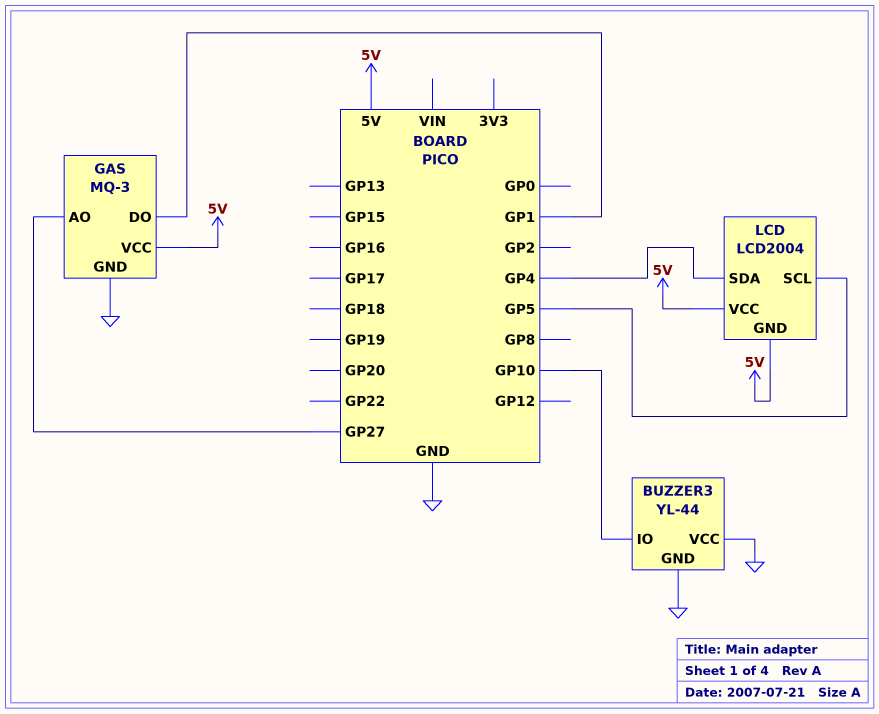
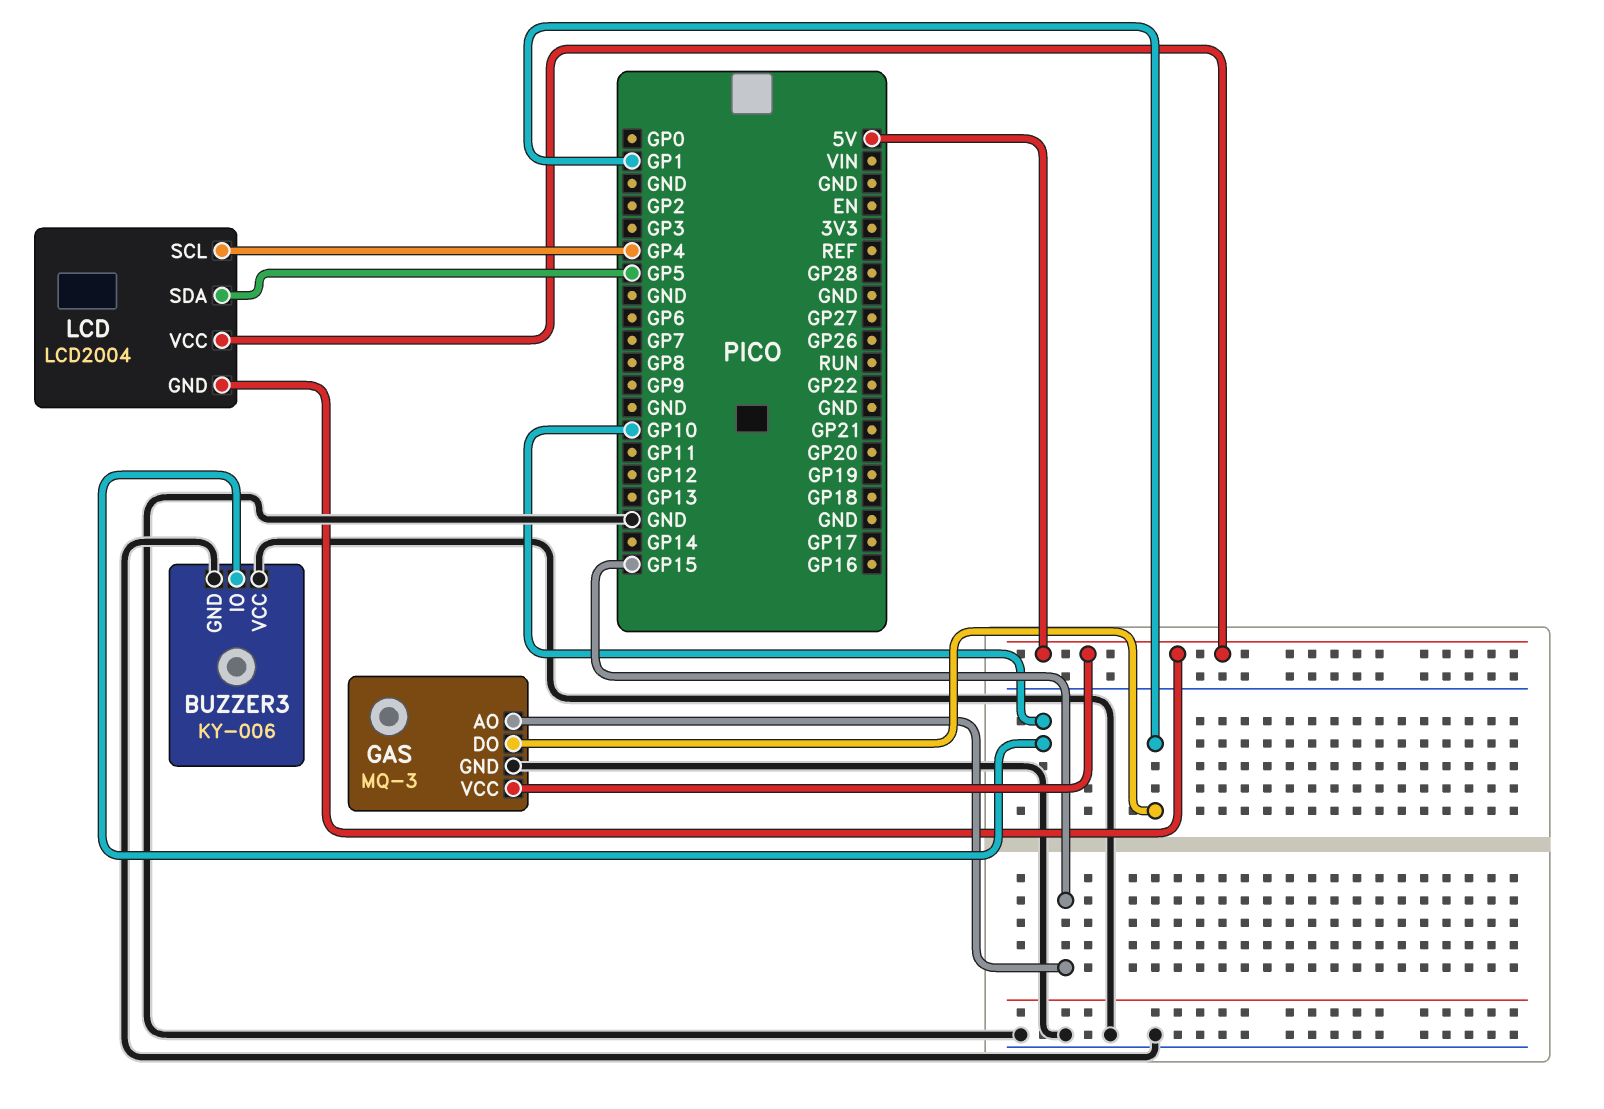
BUZZER3: YL-44 -> KY-006
GAS pin AO: GP27 -> GP15
LCD pin SCL: GP5 -> GP4
LCD pin SDA: GP4 -> GP5

